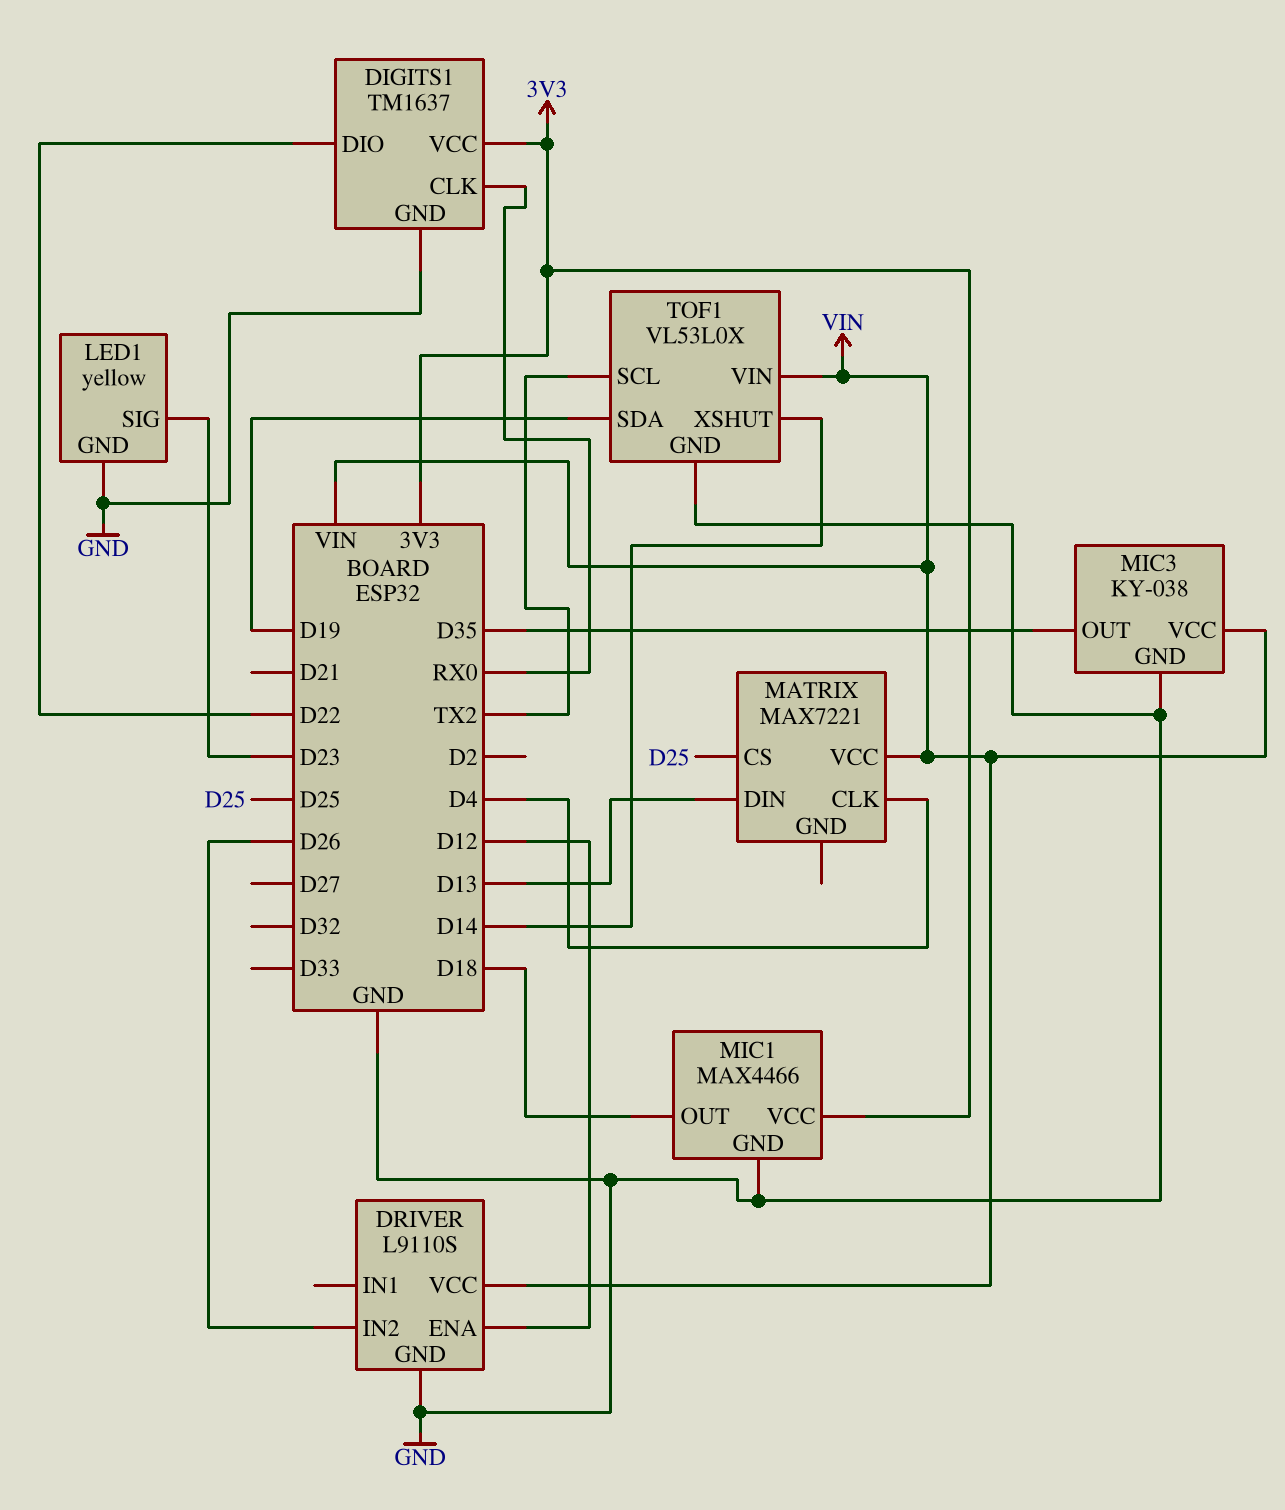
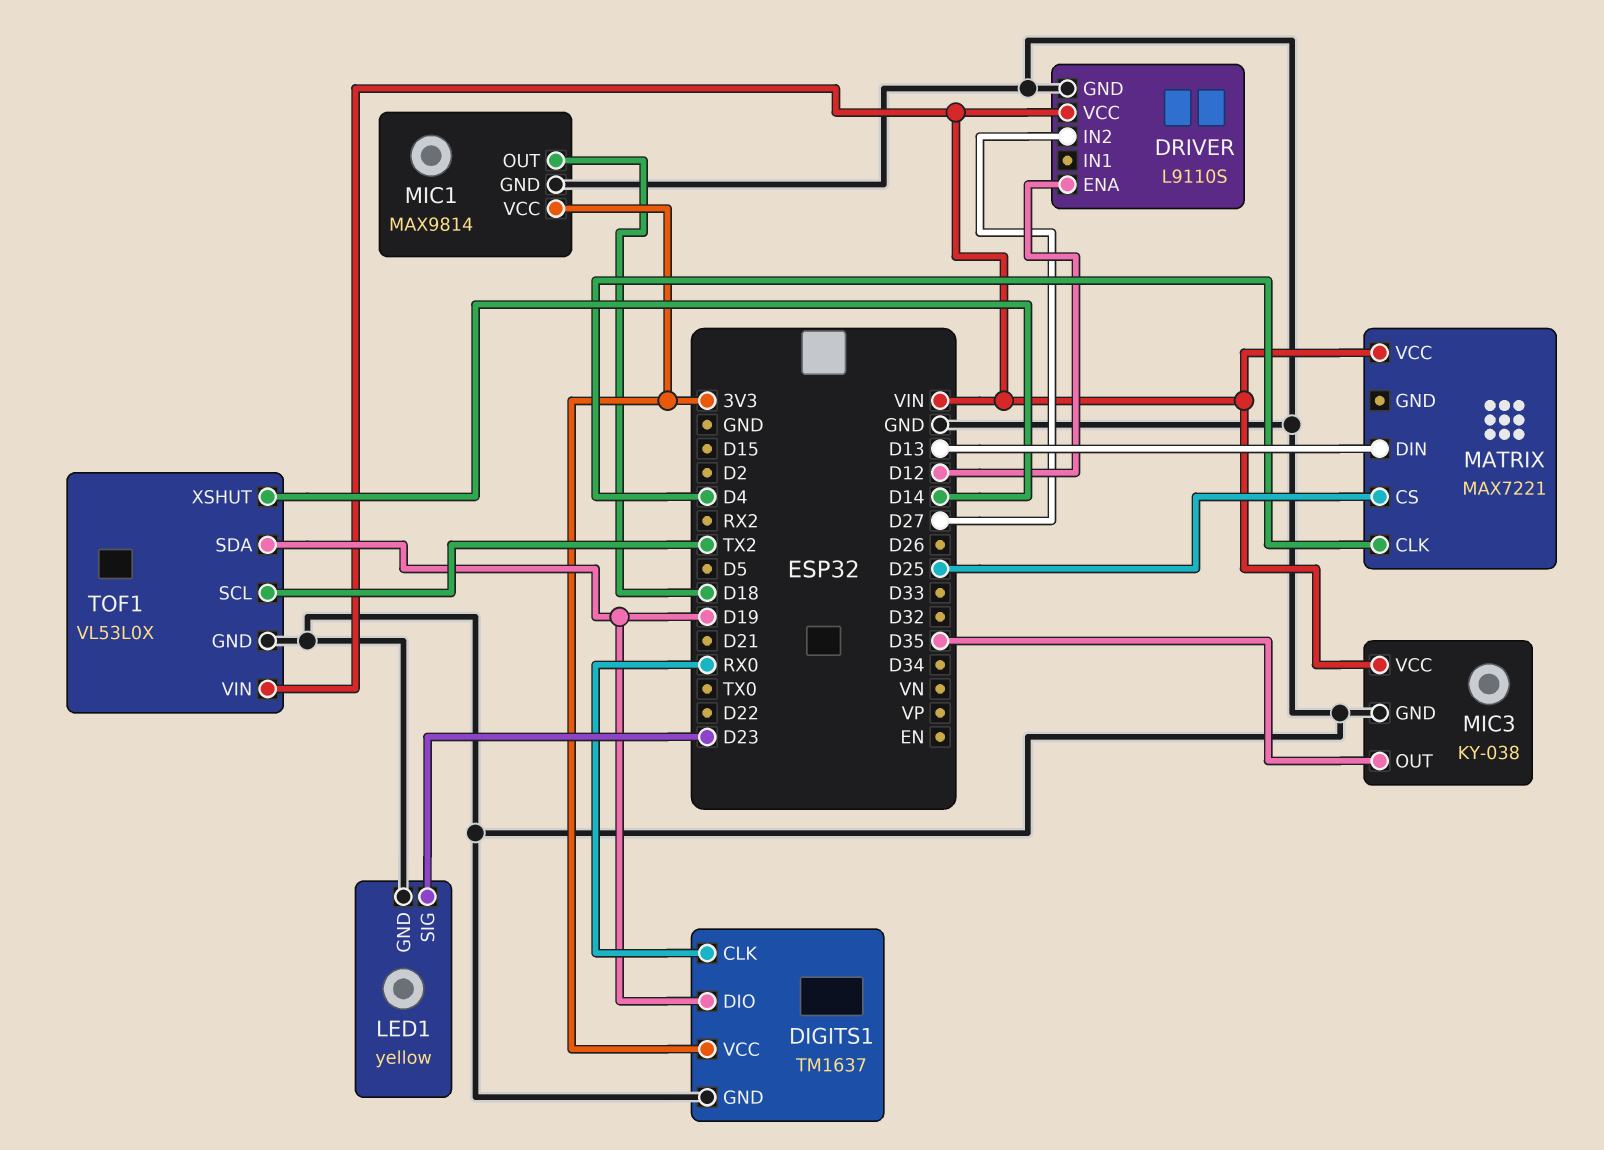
DIGITS1 pin DIO: D22 -> D19
DRIVER pin IN2: D26 -> D27
MIC1: MAX4466 -> MAX9814

